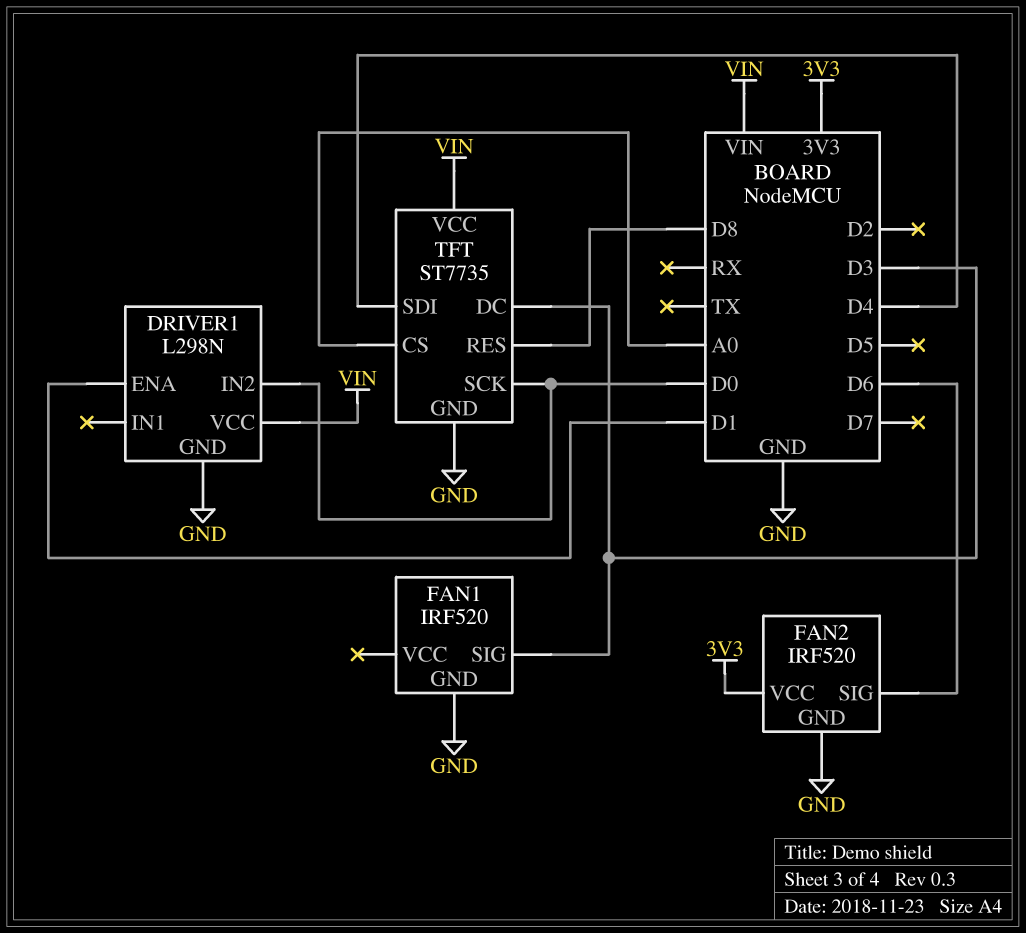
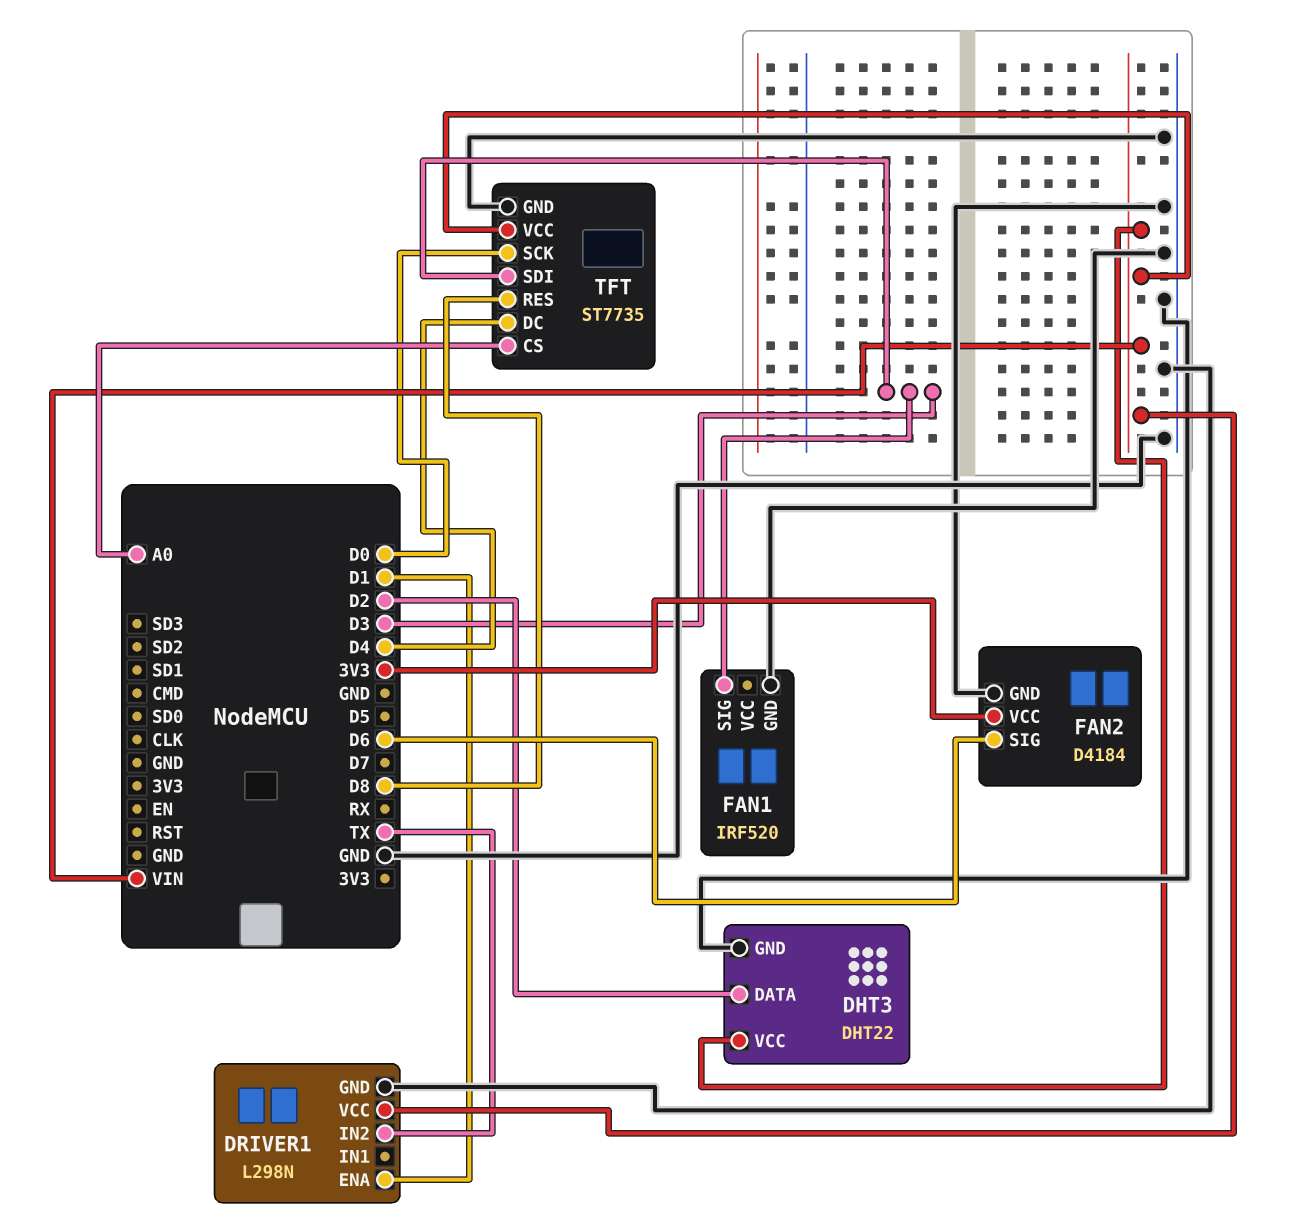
DHT3: none -> DHT22
DHT3 pin DATA: none -> D2
DHT3 pin GND: none -> GND
DHT3 pin VCC: none -> VIN
DRIVER1 pin IN2: D0 -> TX
FAN2: IRF520 -> D4184
TFT pin DC: D3 -> D4
TFT pin SDI: D4 -> D3

